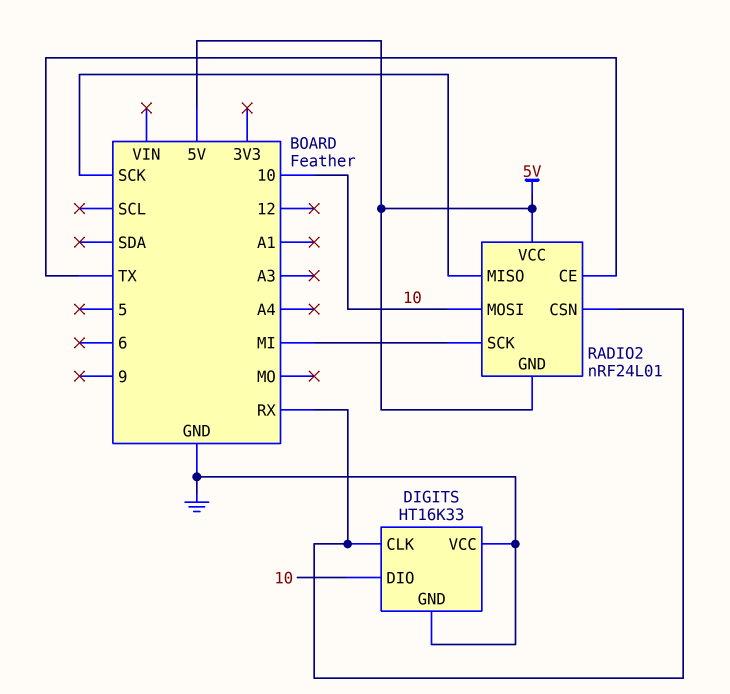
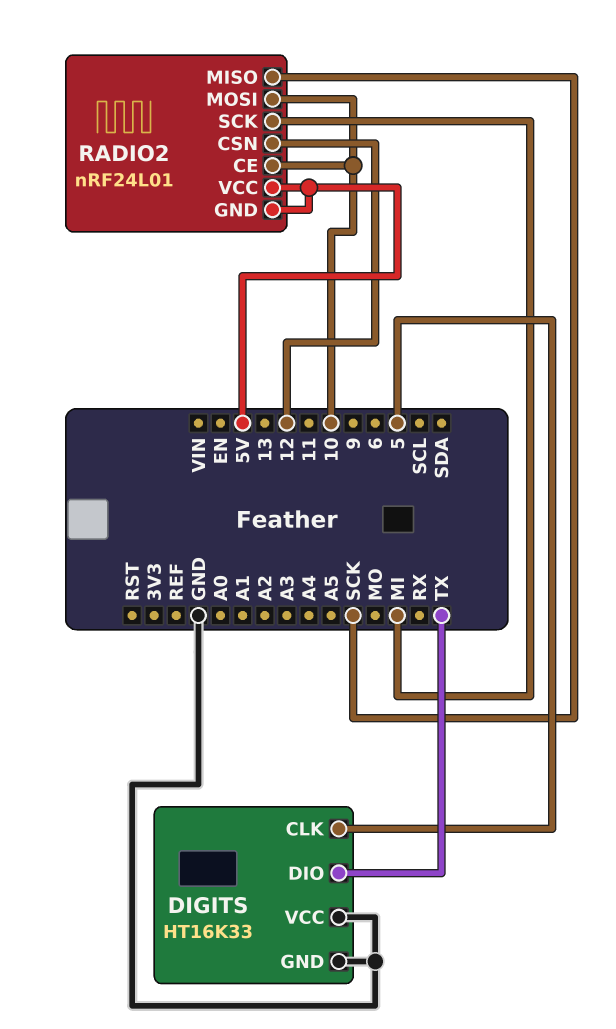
DIGITS pin CLK: RX -> 5
DIGITS pin DIO: 10 -> TX
RADIO2 pin CE: TX -> 10
RADIO2 pin CSN: RX -> 12

